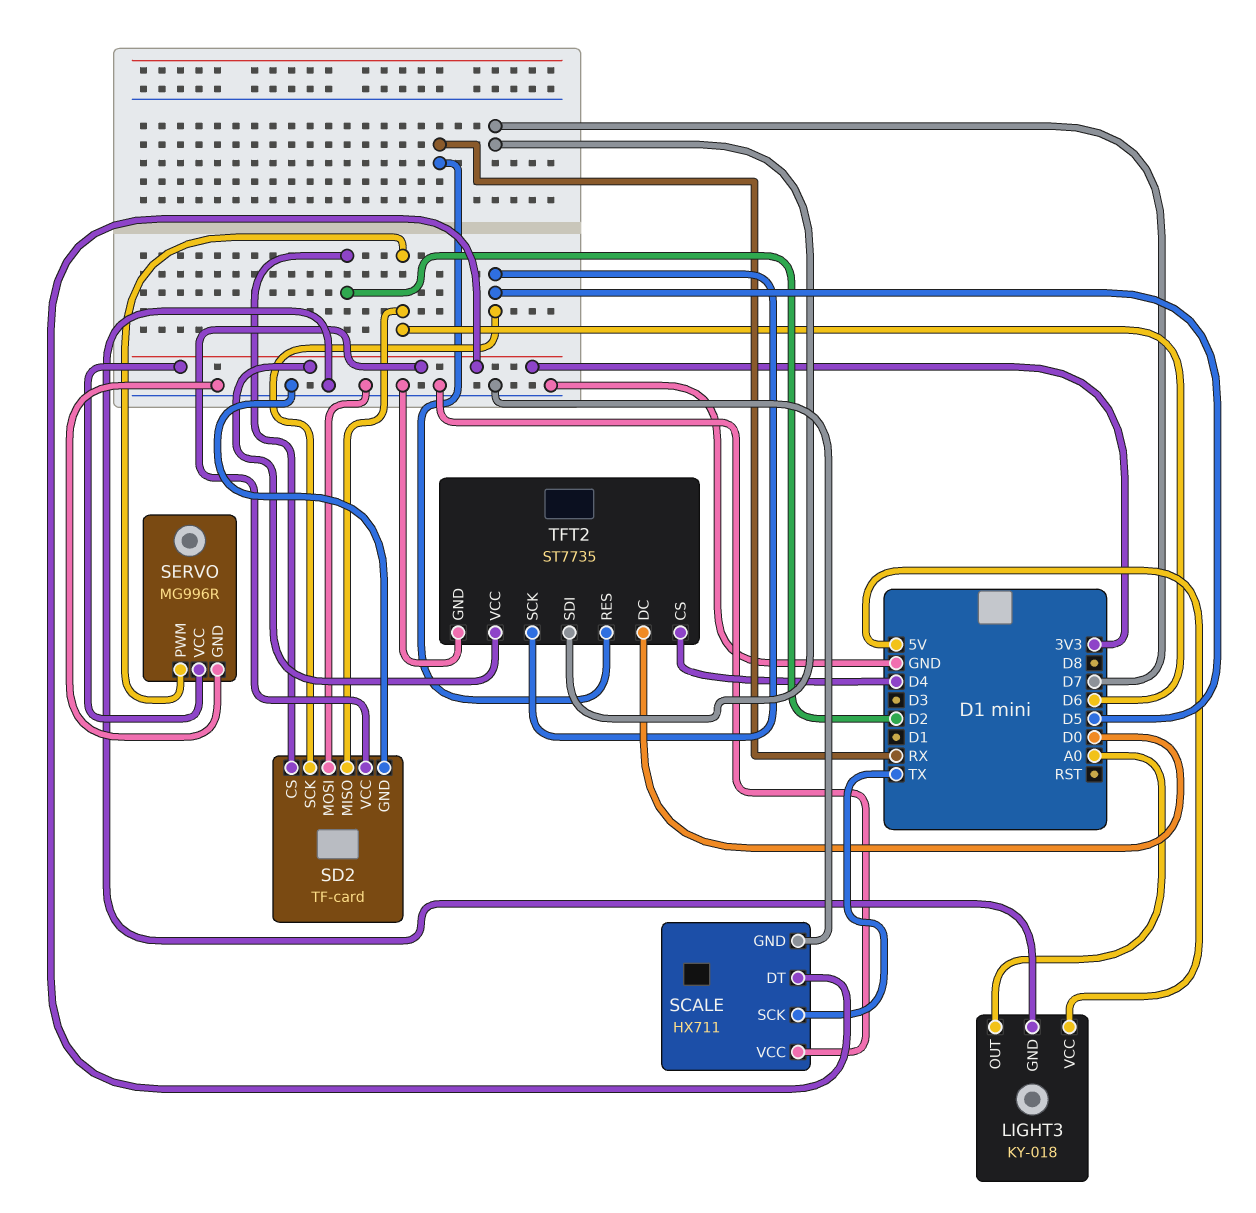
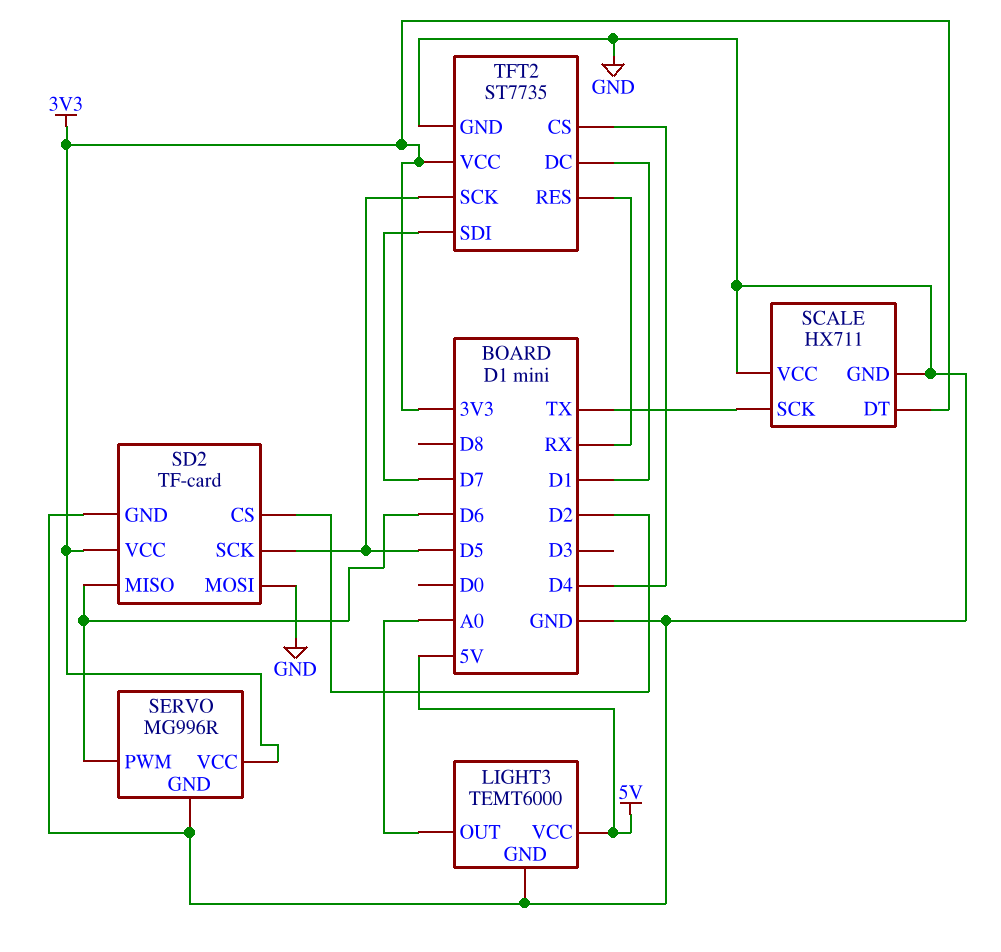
LIGHT3: KY-018 -> TEMT6000
TFT2 pin DC: D0 -> D1

